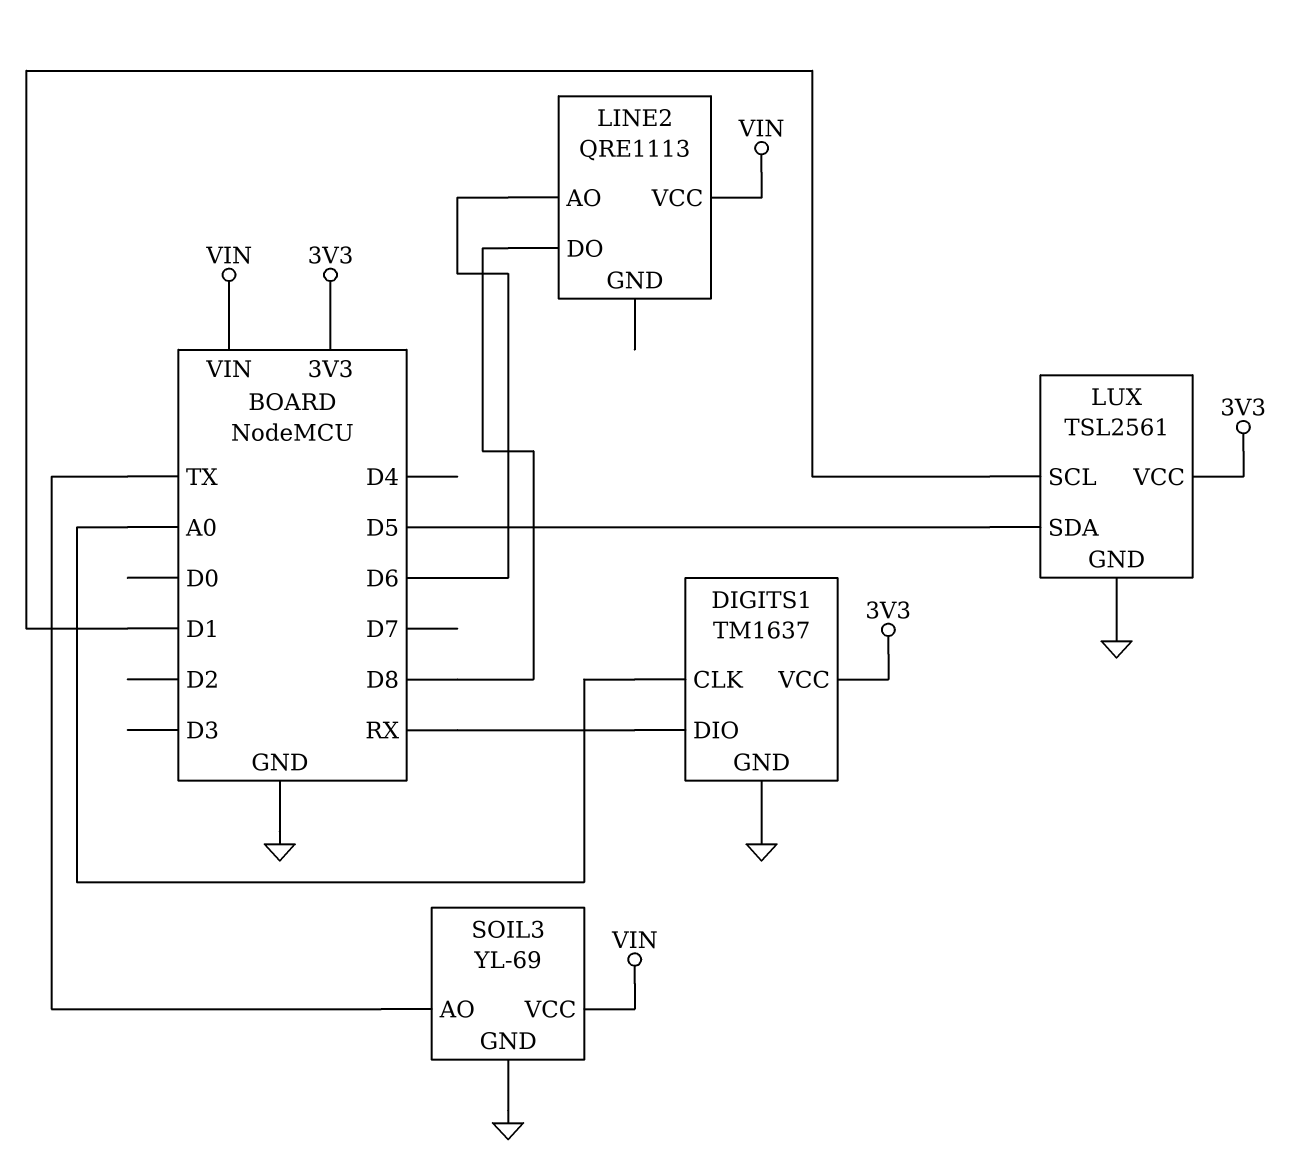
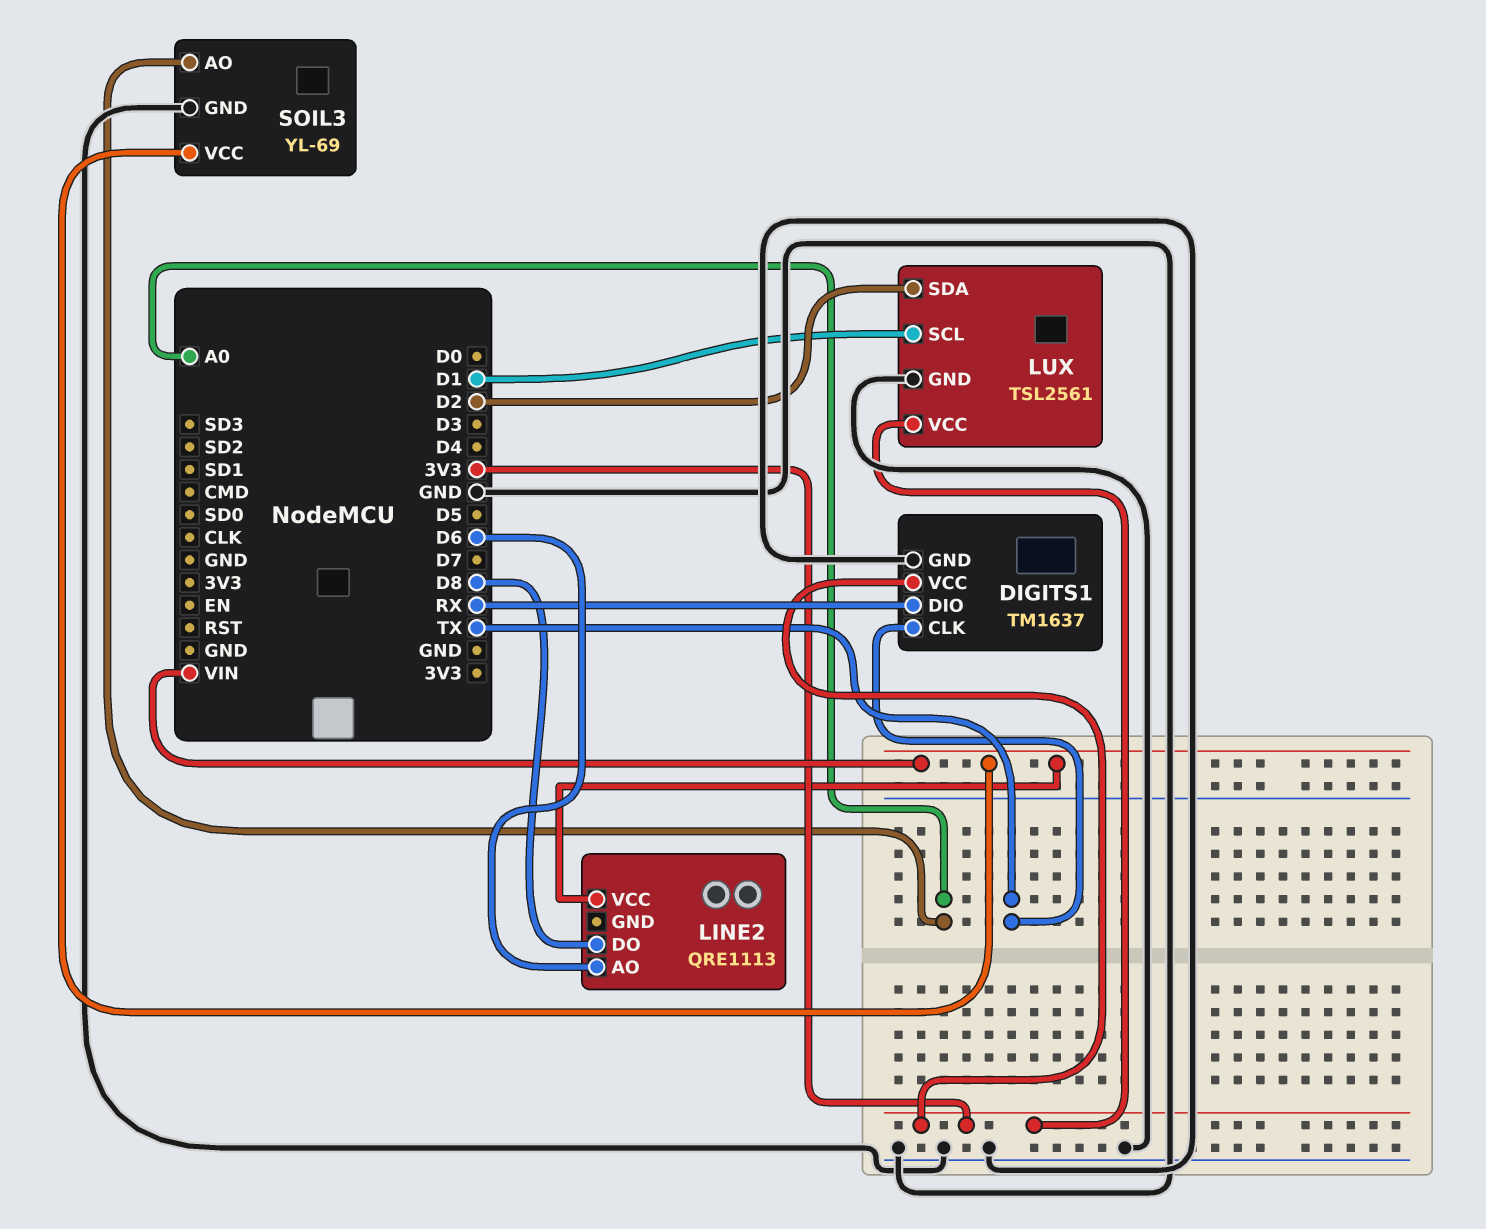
DIGITS1 pin CLK: A0 -> TX
LUX pin SDA: D5 -> D2
SOIL3 pin AO: TX -> A0

